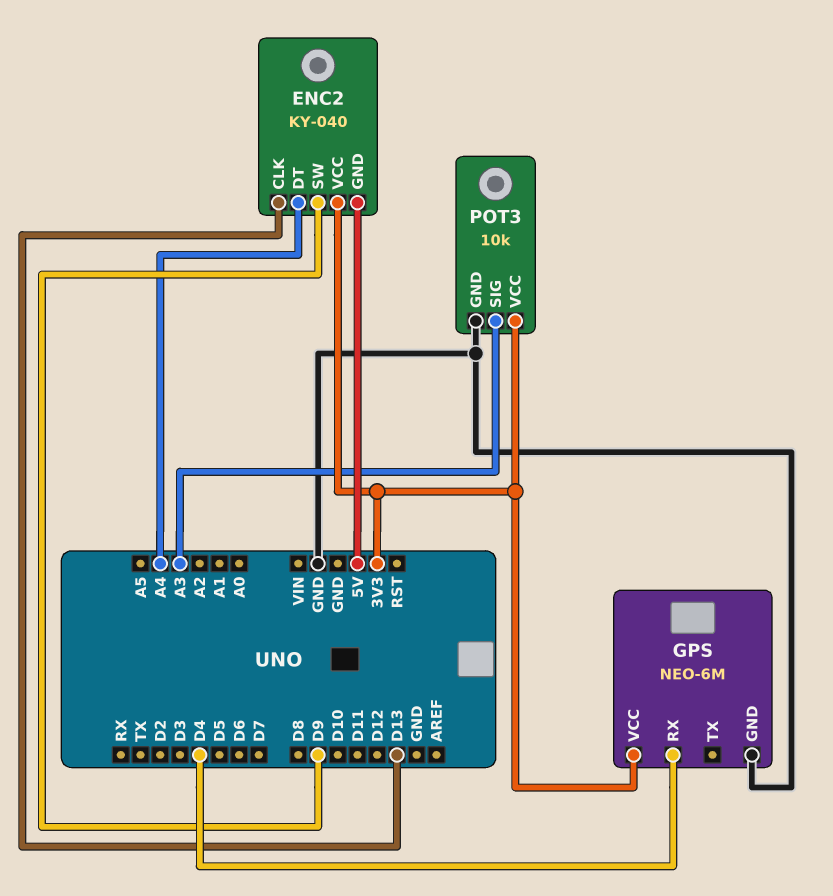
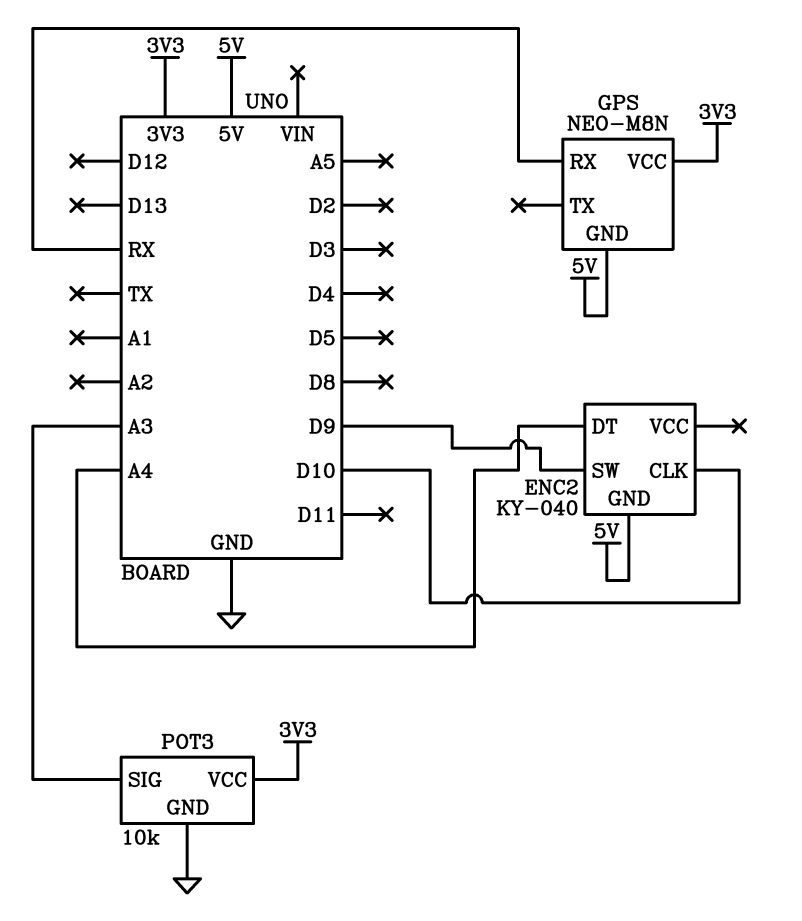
ENC2 pin CLK: D13 -> D10
ENC2 pin VCC: 3V3 -> none
GPS: NEO-6M -> NEO-M8N
GPS pin GND: GND -> 5V
GPS pin RX: D4 -> RX

